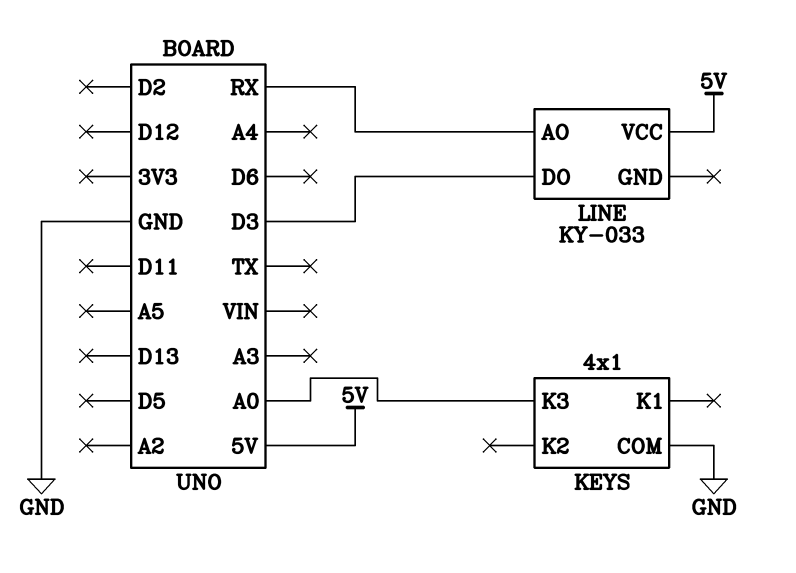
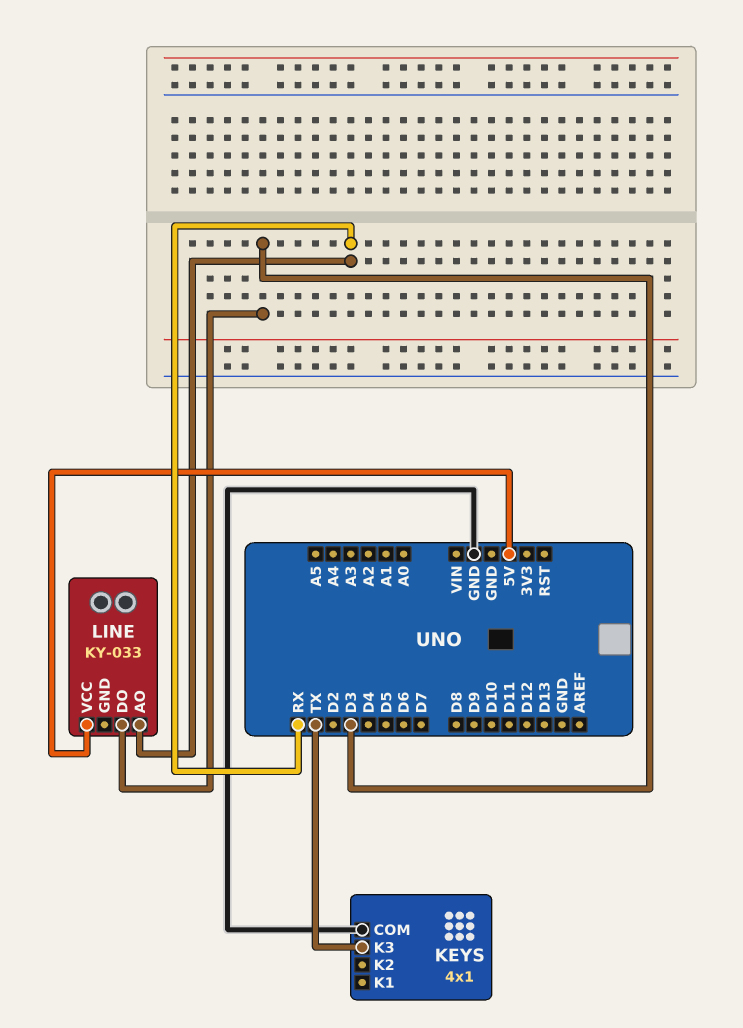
KEYS pin K3: A0 -> TX

